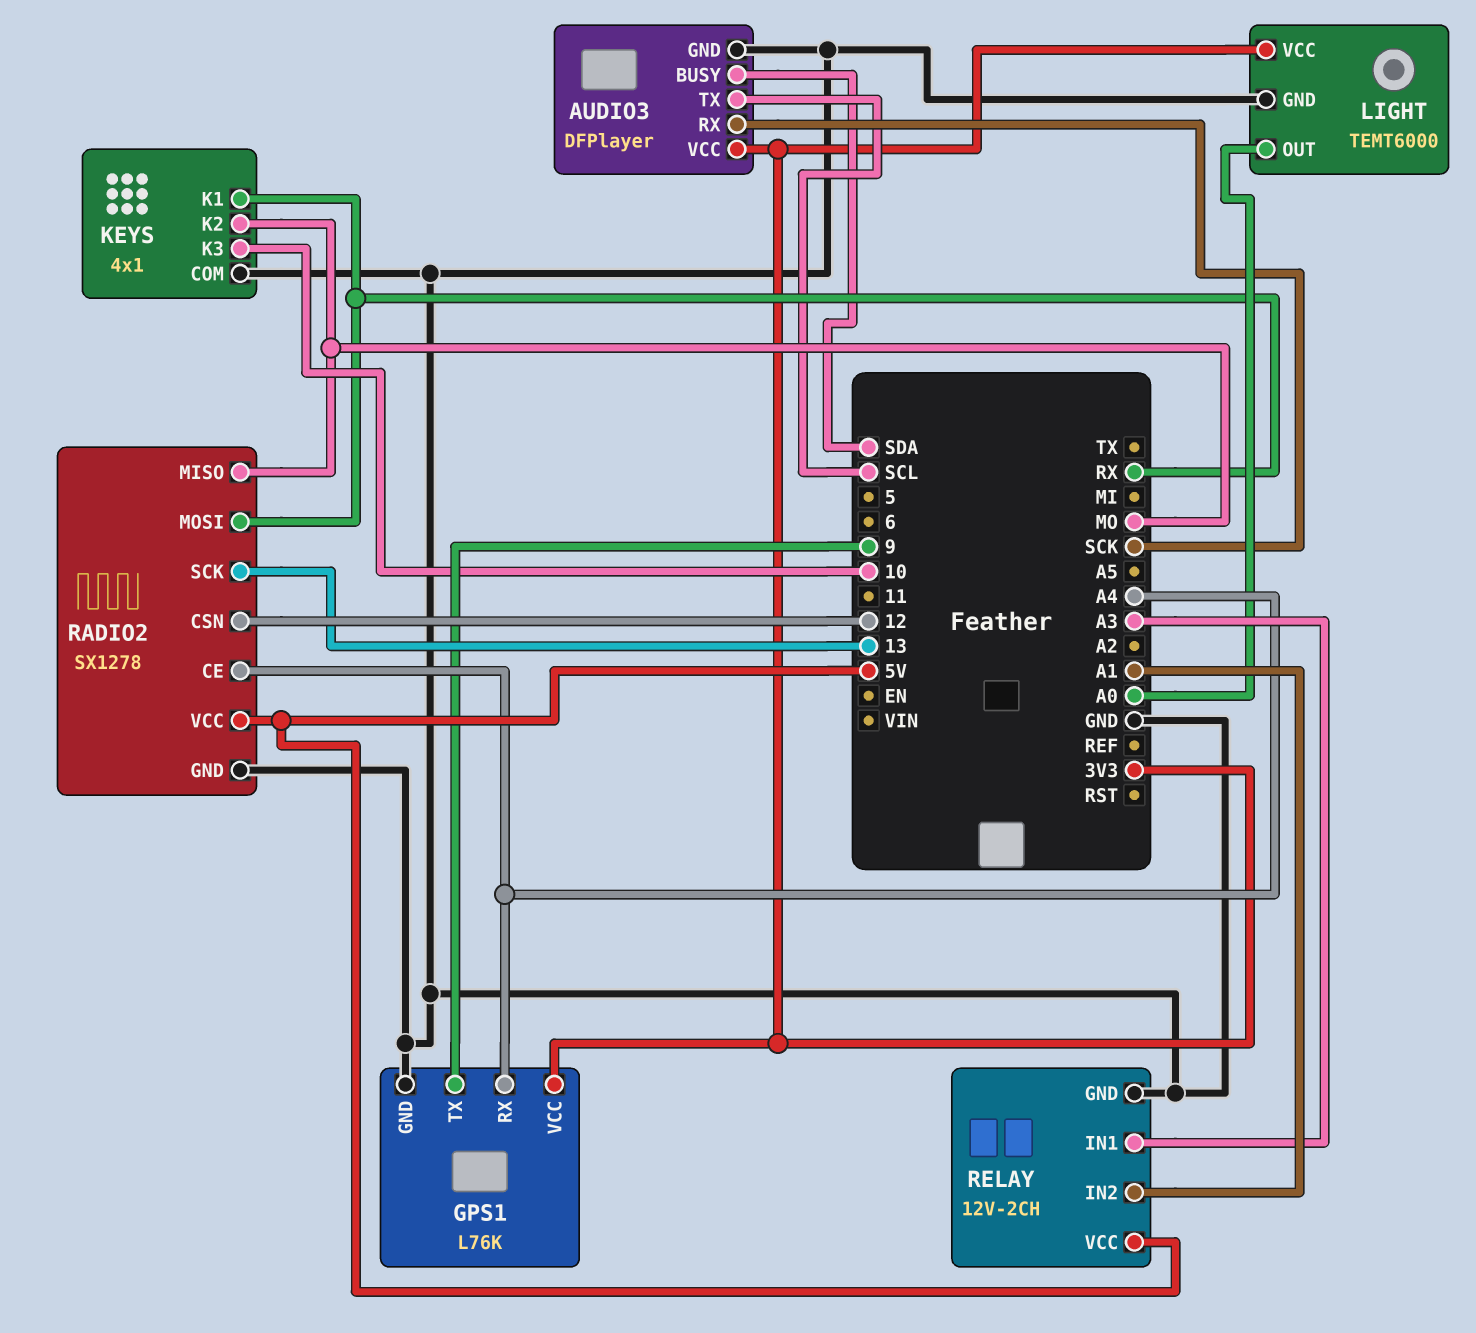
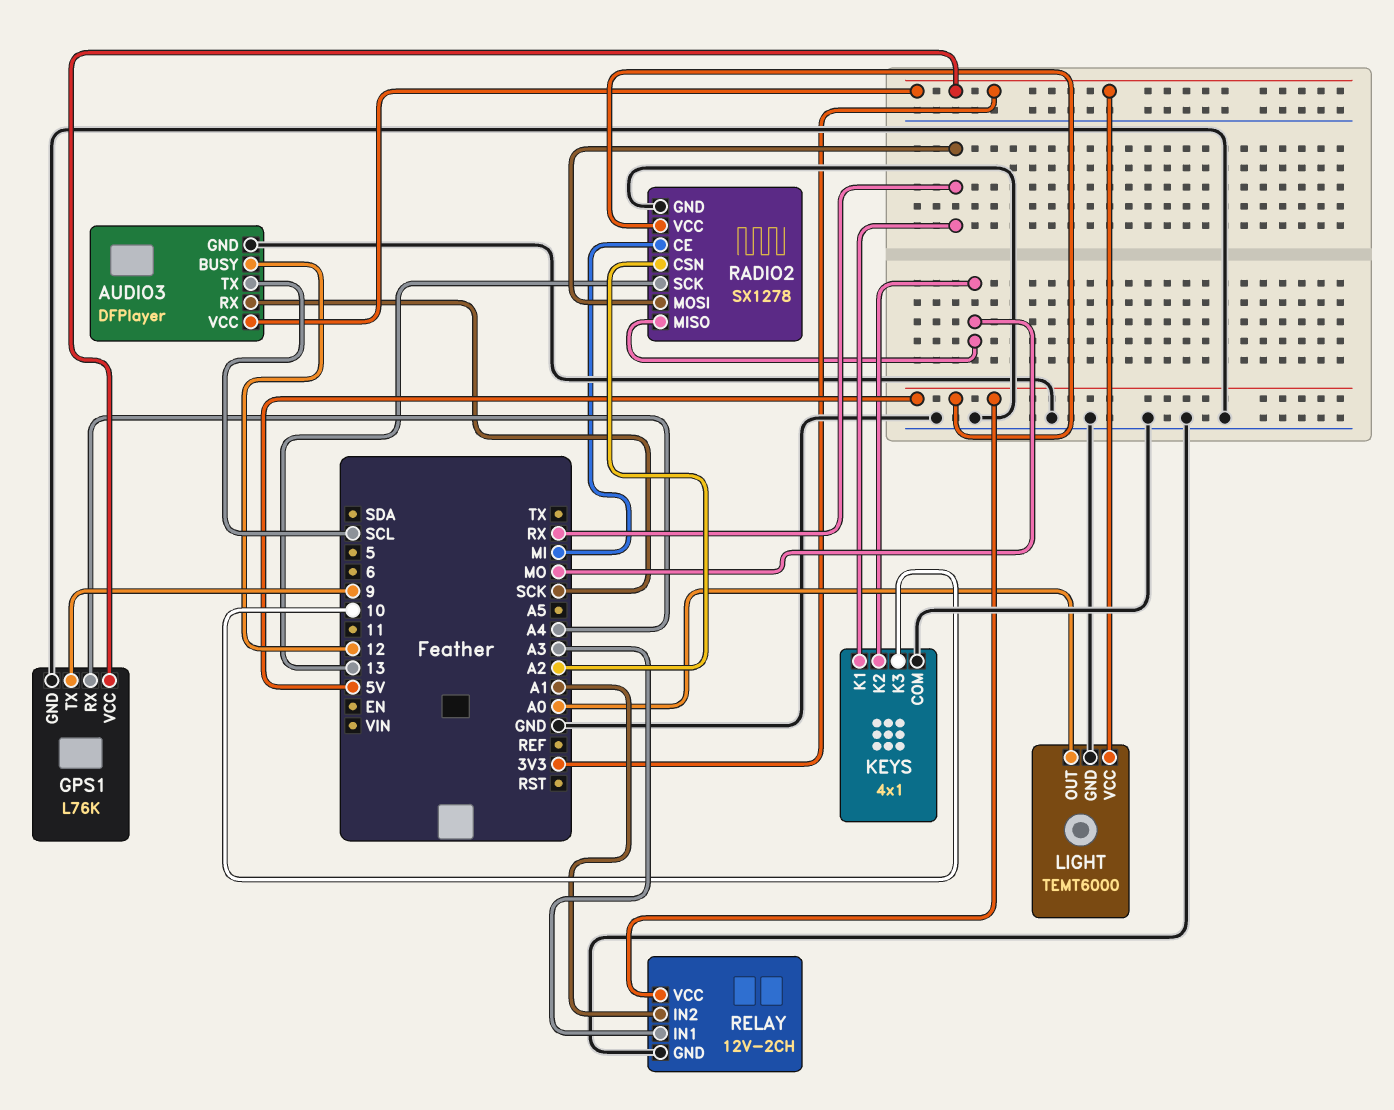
AUDIO3 pin BUSY: SDA -> 12
RADIO2 pin CE: A4 -> MI
RADIO2 pin CSN: 12 -> A2

